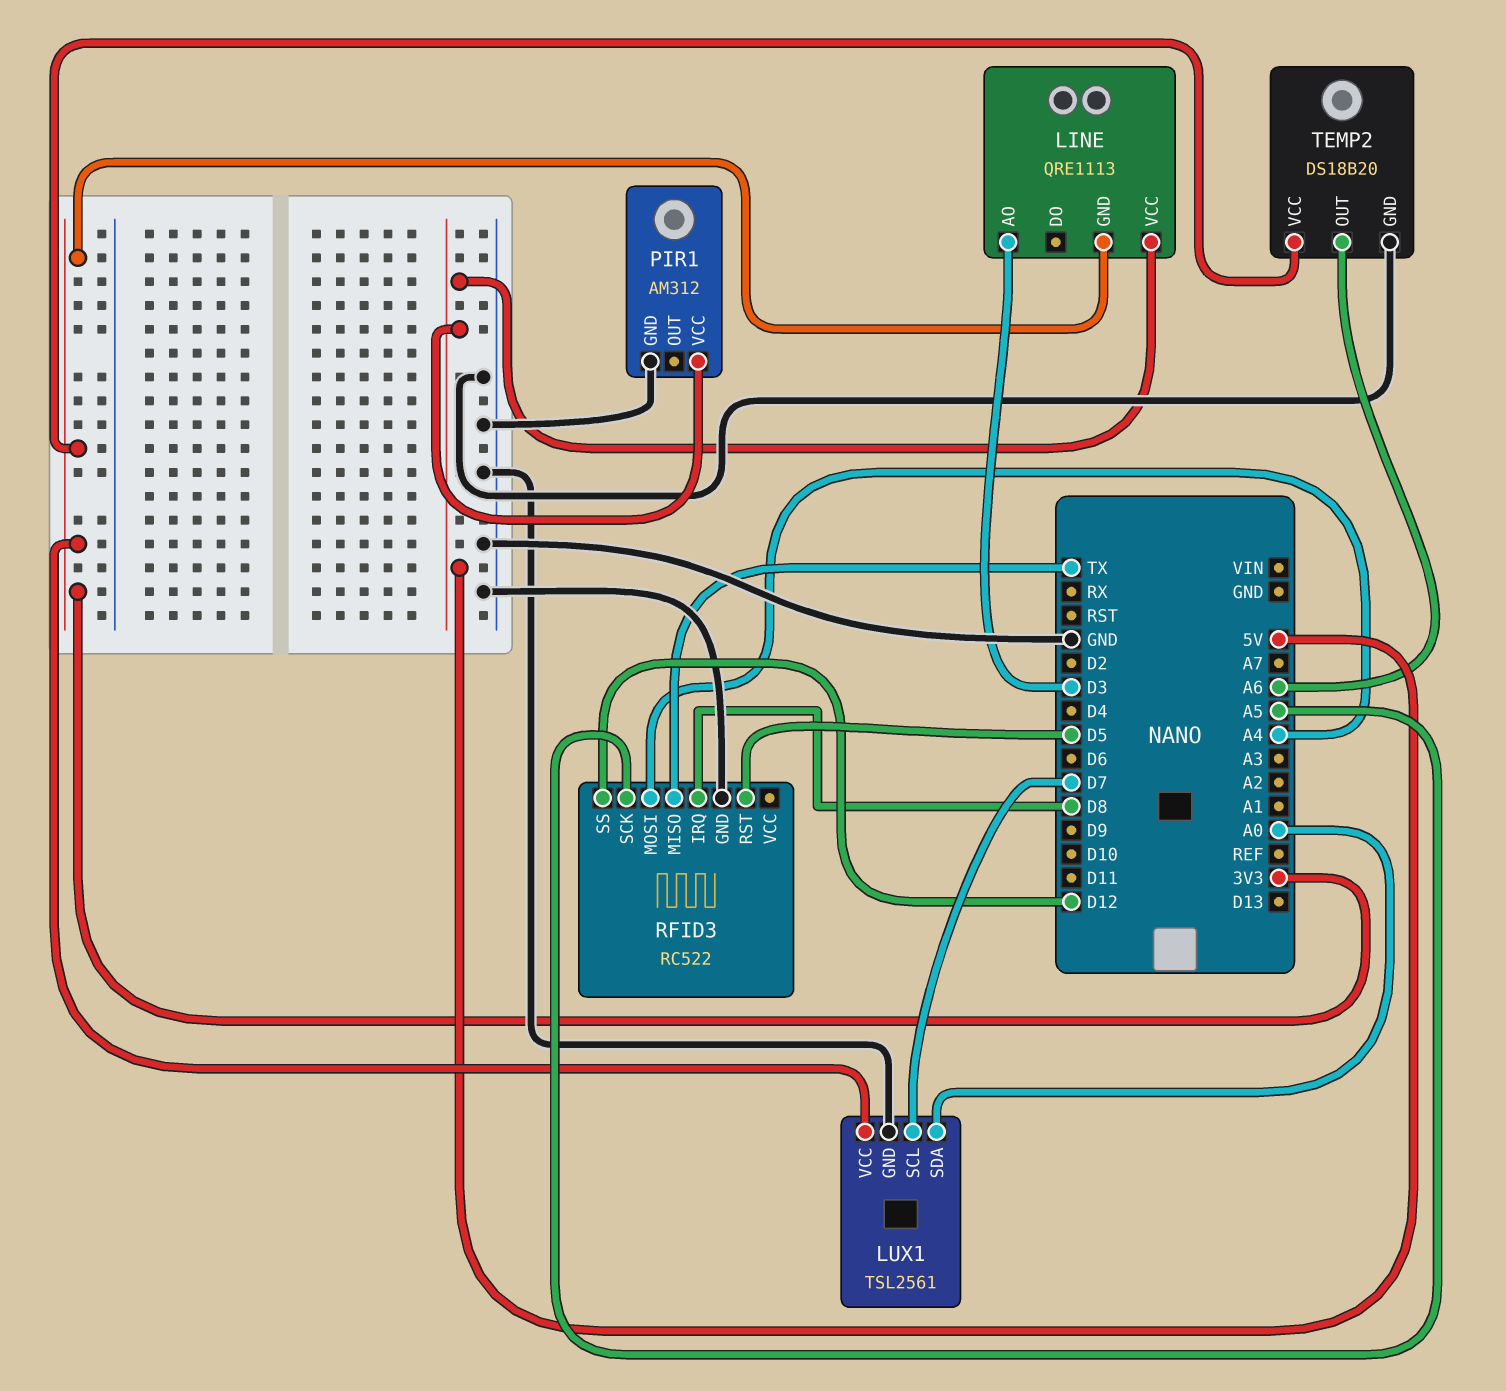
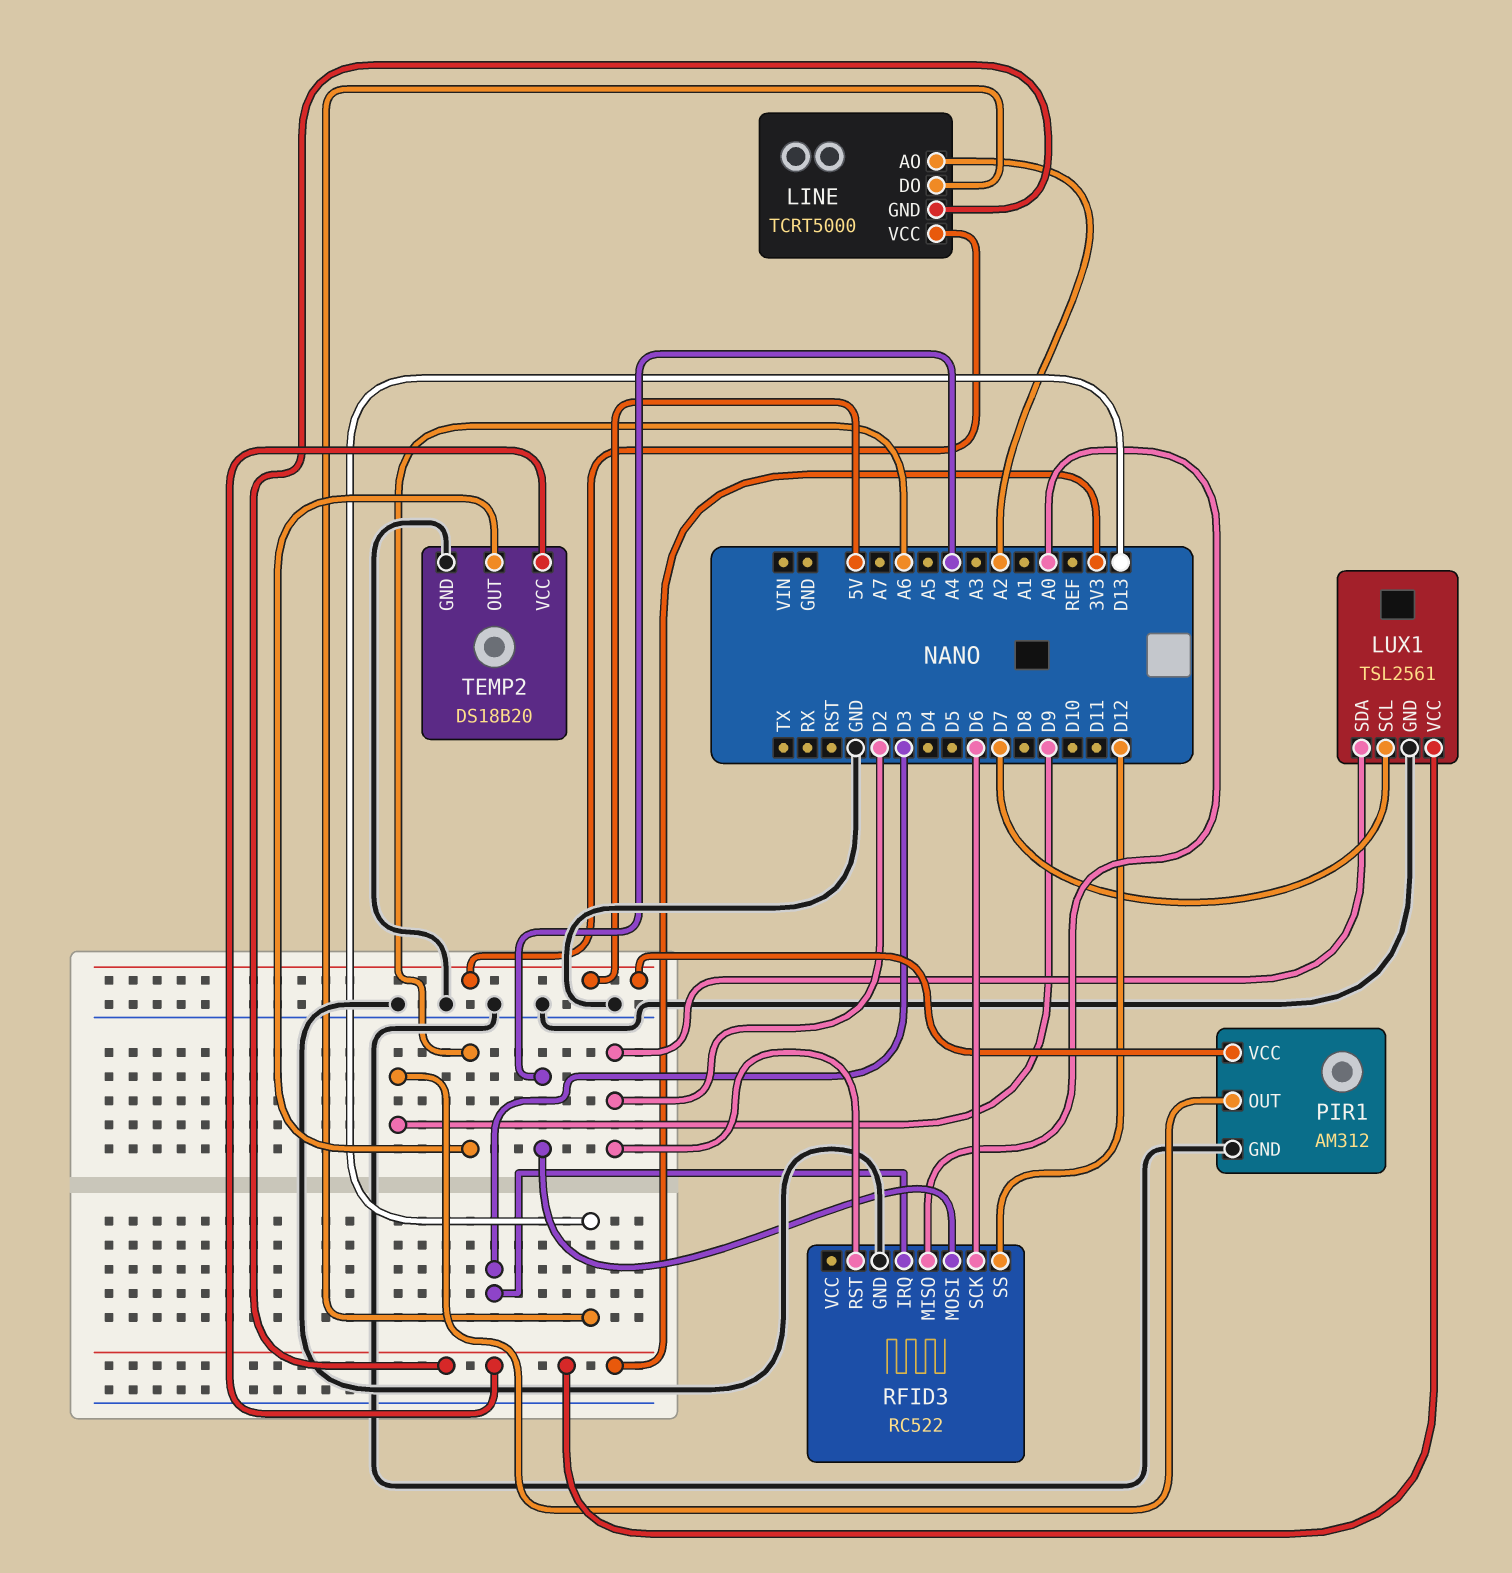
LINE: QRE1113 -> TCRT5000
LINE pin AO: D3 -> A2
LINE pin DO: none -> D13
LUX1 pin SDA: A0 -> D2
PIR1 pin OUT: none -> D9
RFID3 pin IRQ: D8 -> D3
RFID3 pin MISO: TX -> A0
RFID3 pin RST: D5 -> D2
RFID3 pin SCK: A5 -> D6

